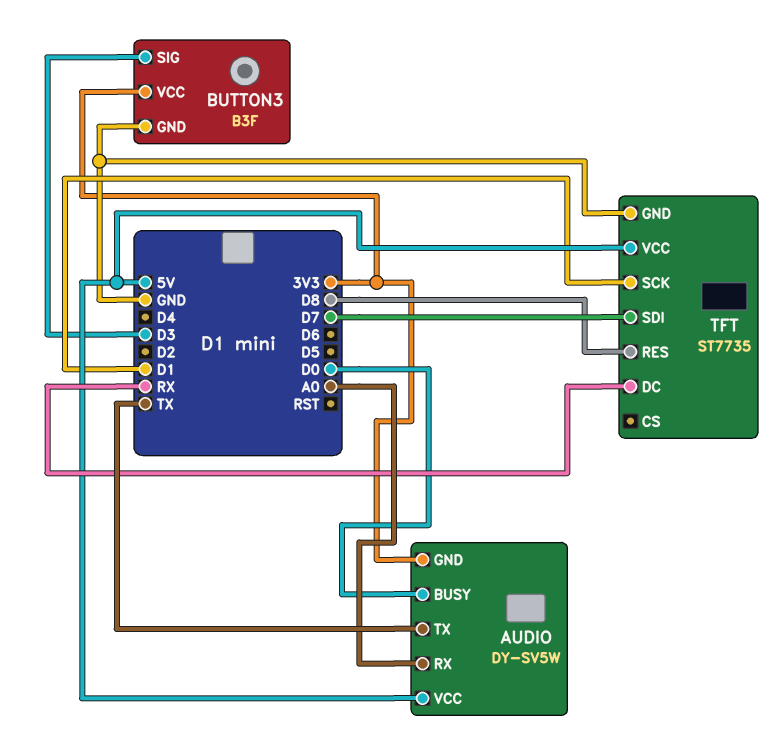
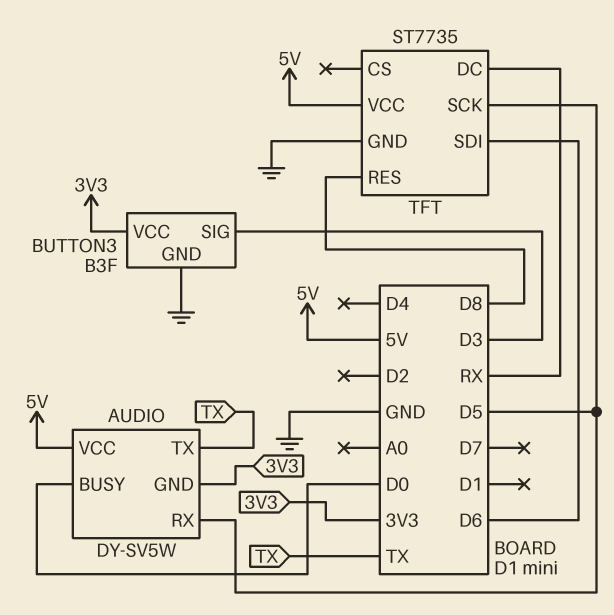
AUDIO pin RX: A0 -> D5
TFT pin SCK: D1 -> D5
TFT pin SDI: D7 -> D6

